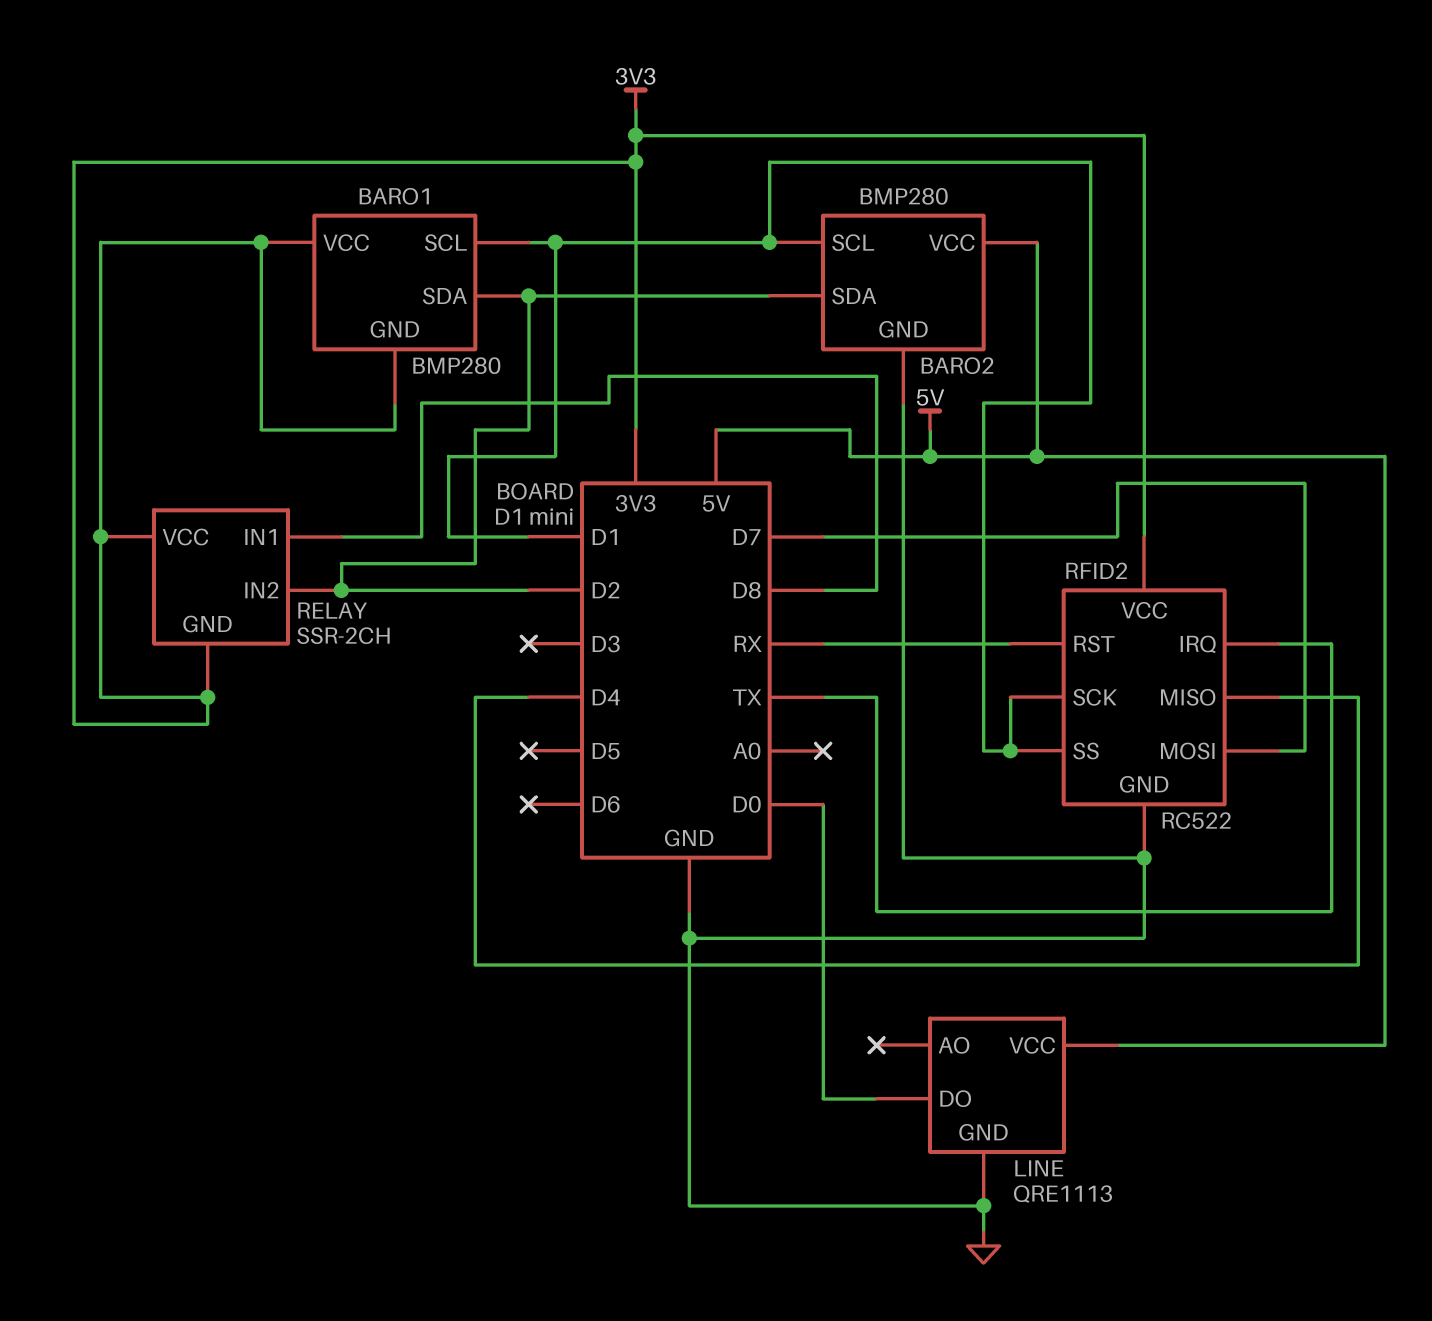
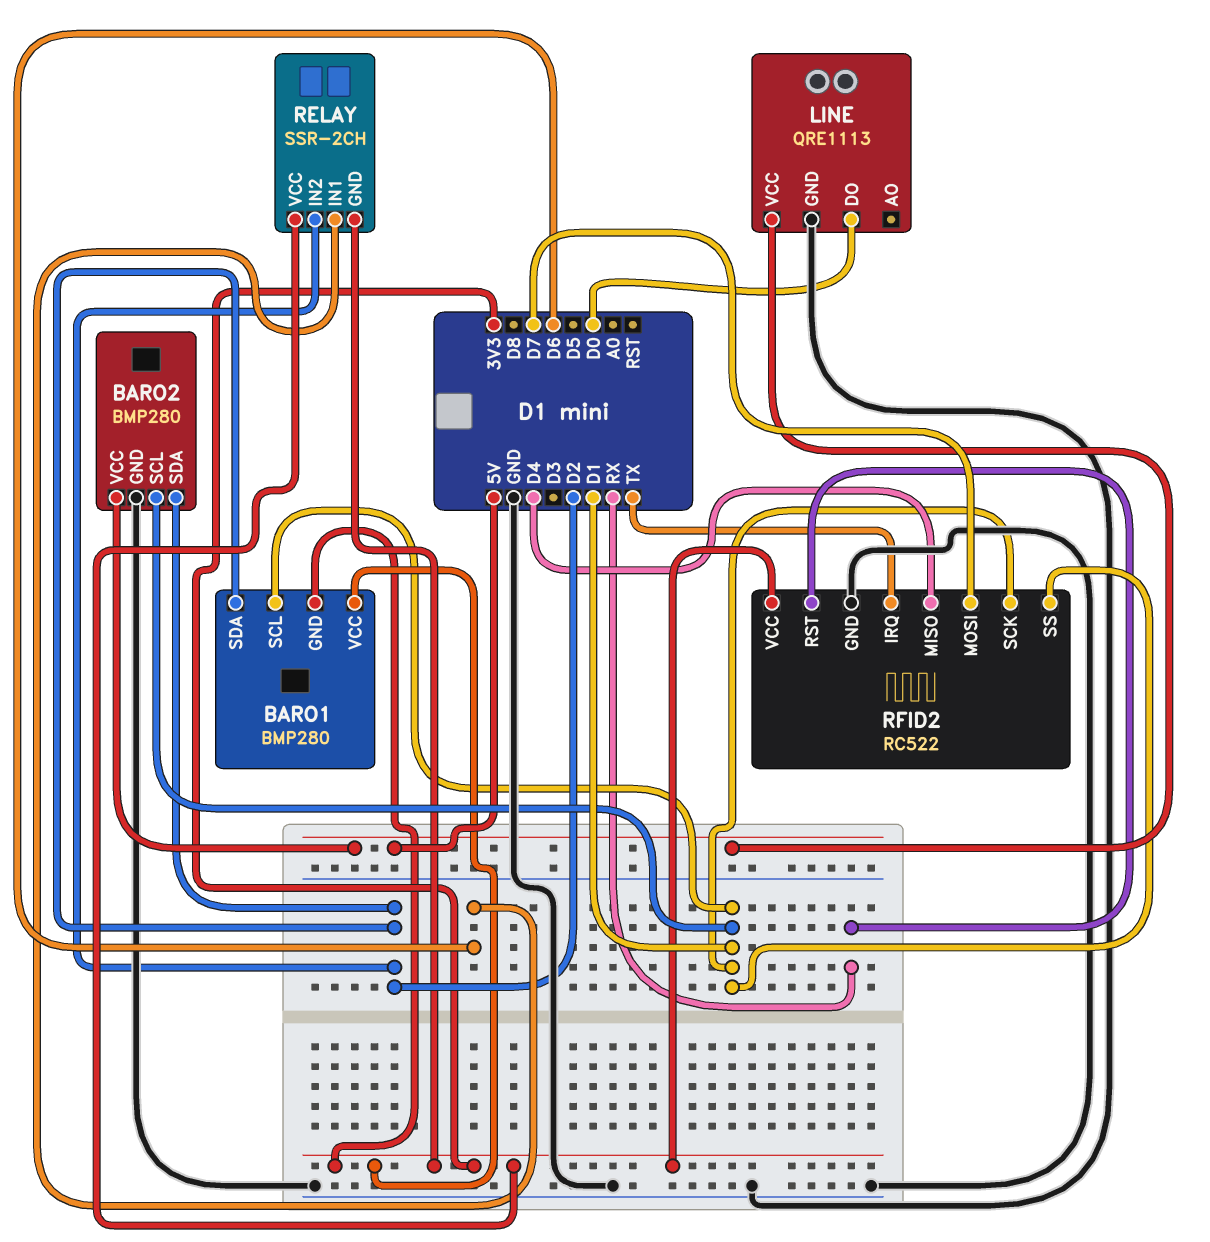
RELAY pin IN1: D8 -> D6

